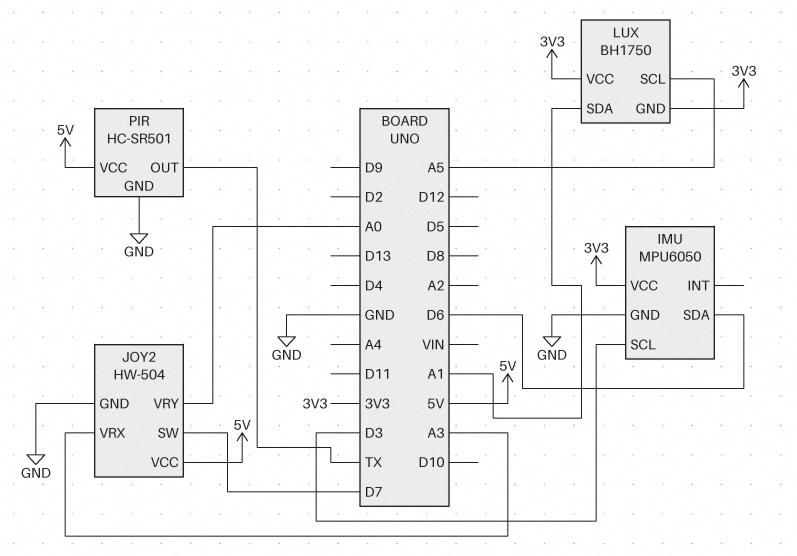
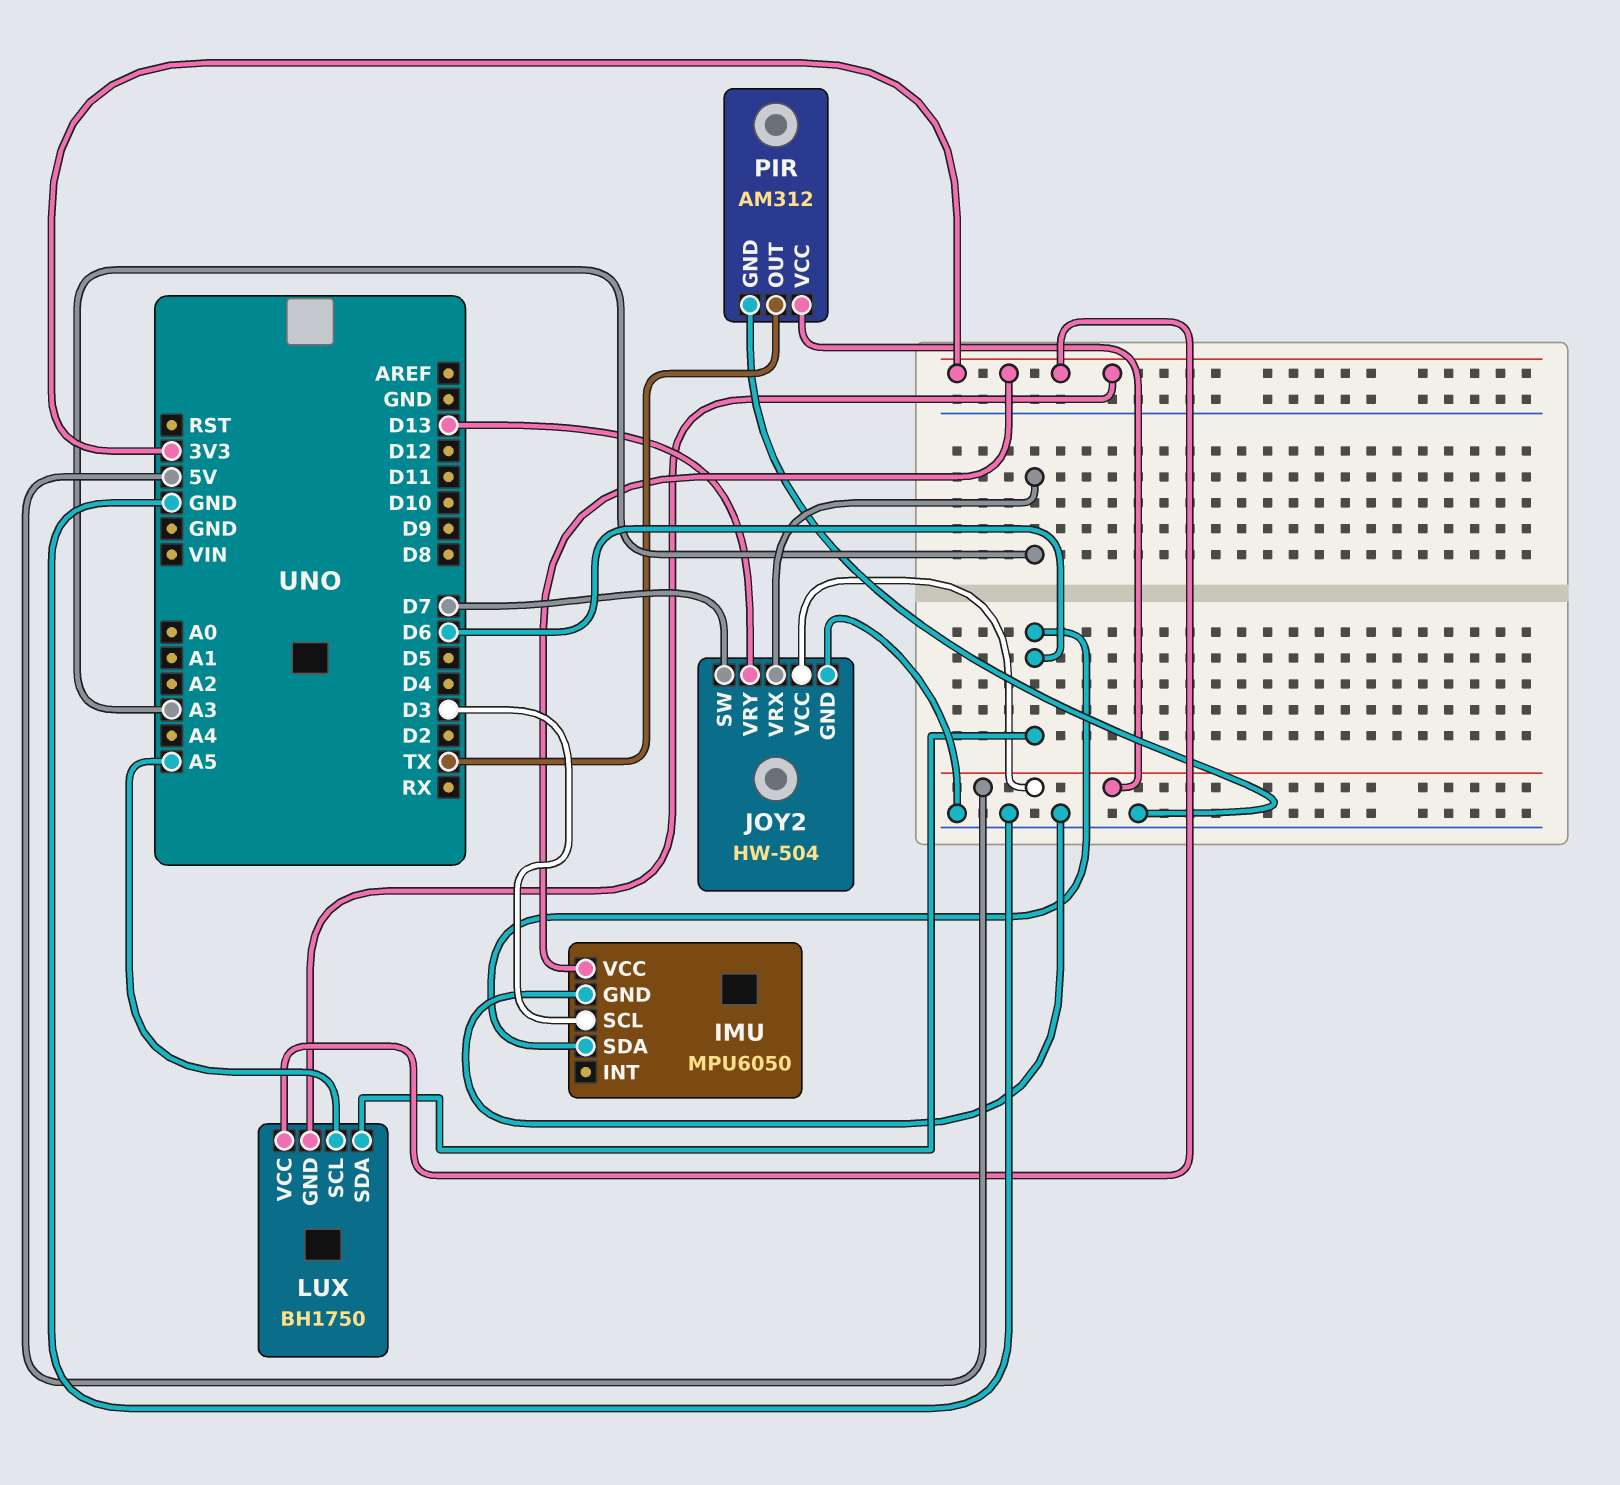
JOY2 pin VRY: A0 -> D13
LUX pin SDA: A1 -> D6
PIR: HC-SR501 -> AM312

